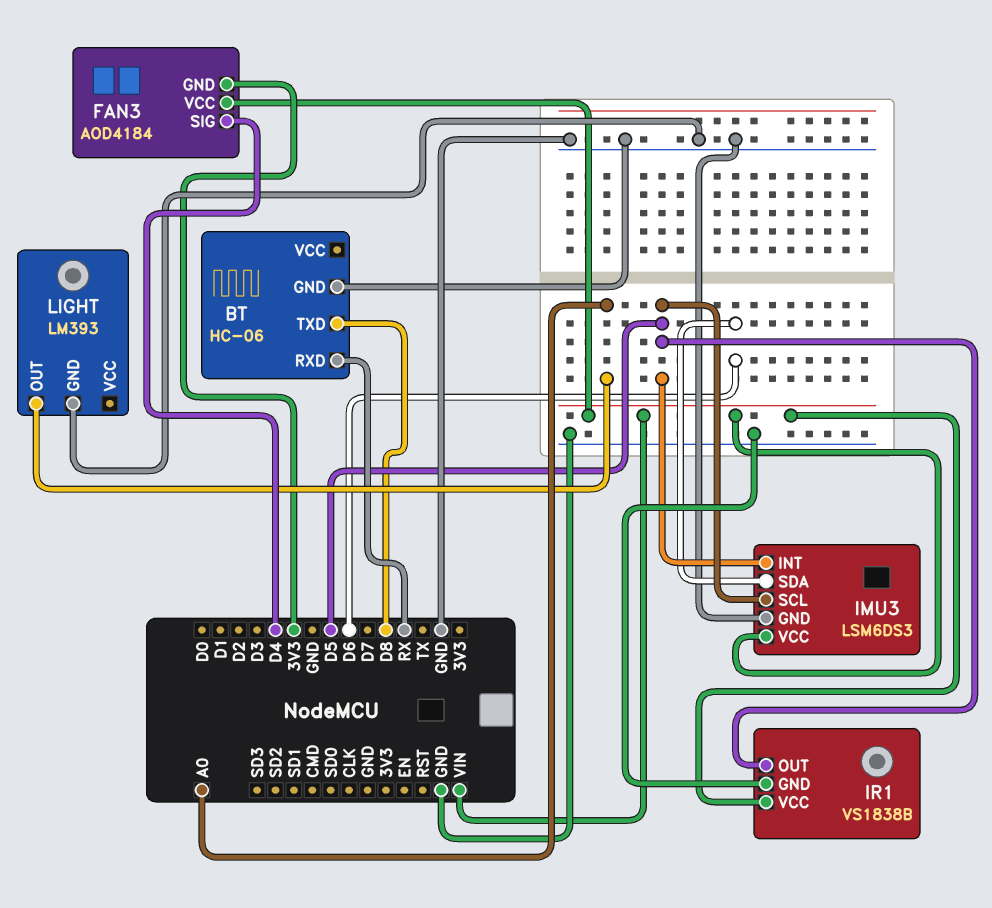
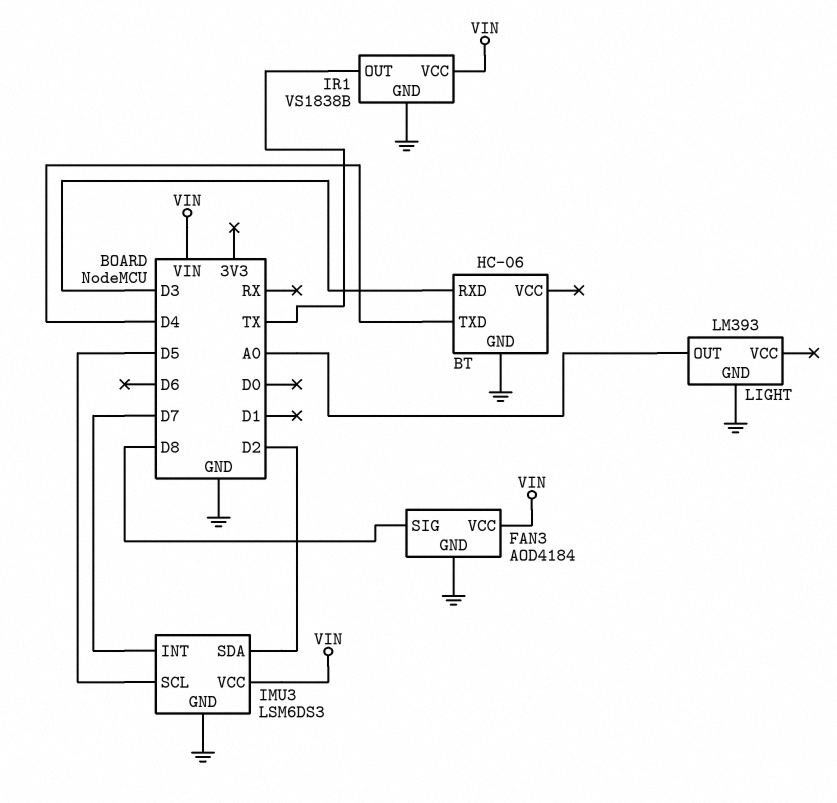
BT pin RXD: RX -> D3
BT pin TXD: D8 -> D4
FAN3 pin GND: 3V3 -> GND
FAN3 pin SIG: D4 -> D8
IMU3 pin INT: D5 -> D7
IMU3 pin SDA: D6 -> D2
IR1 pin OUT: D5 -> TX

